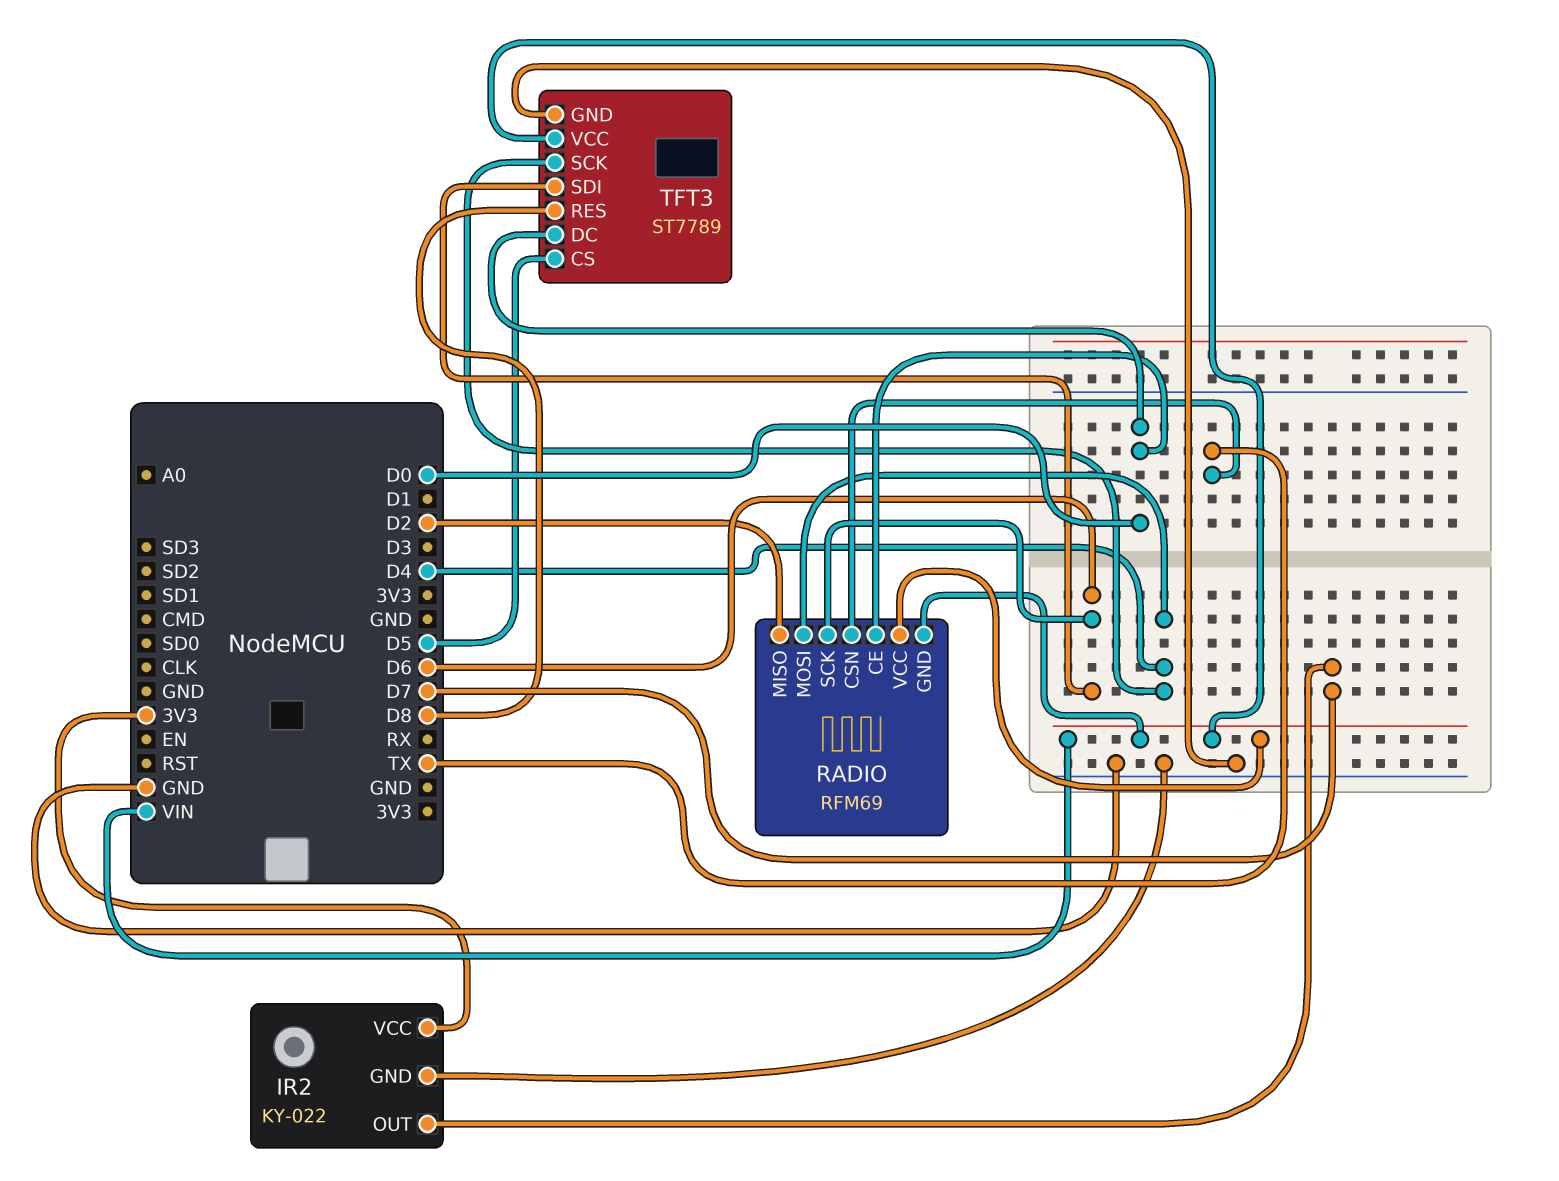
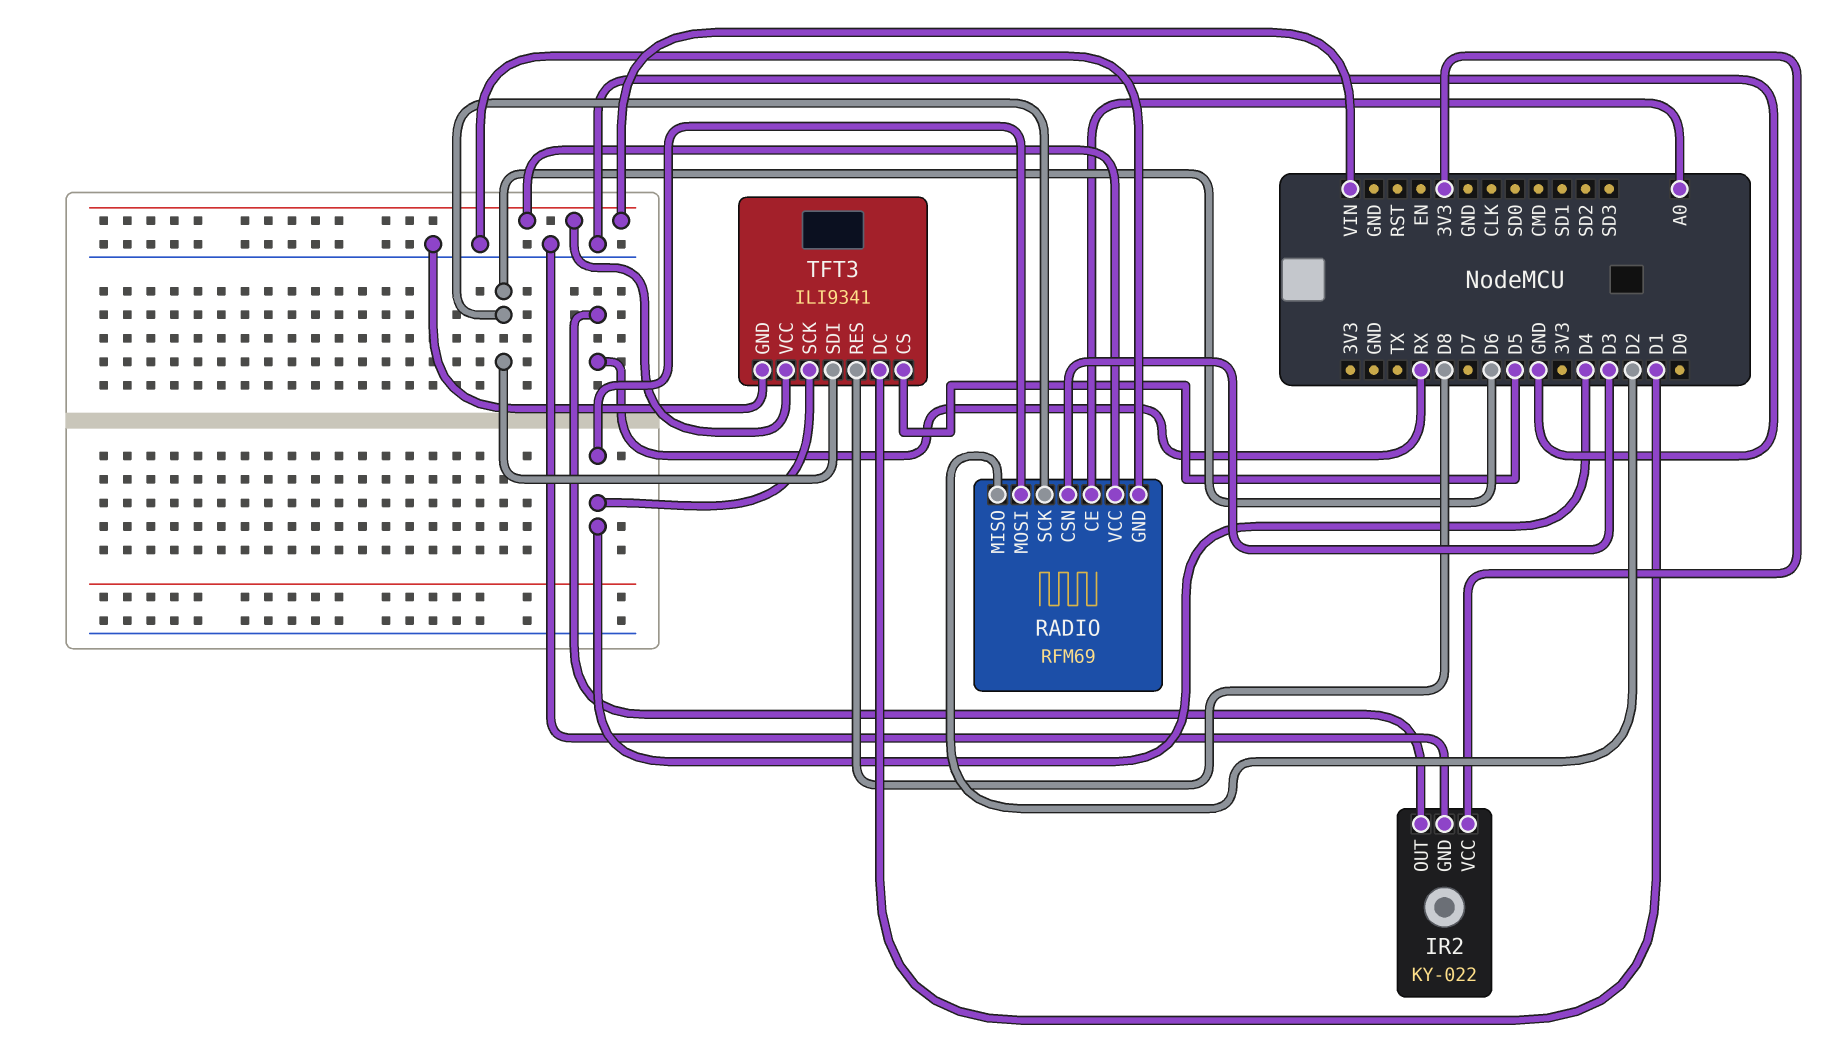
IR2 pin OUT: D7 -> RX
RADIO pin CE: D0 -> A0
RADIO pin CSN: TX -> D3
RADIO pin GND: VIN -> GND
TFT3: ST7789 -> ILI9341
TFT3 pin DC: D0 -> D1

